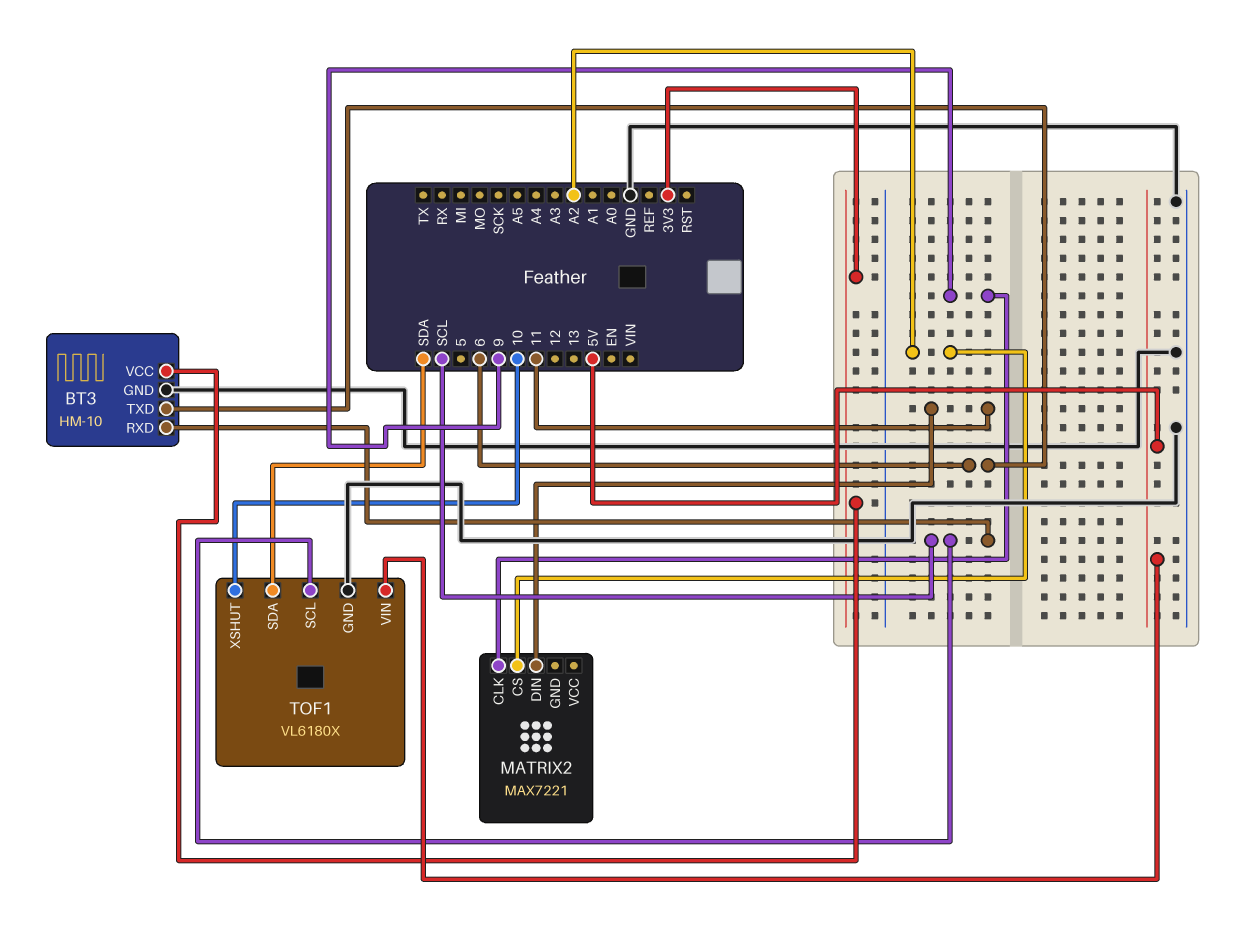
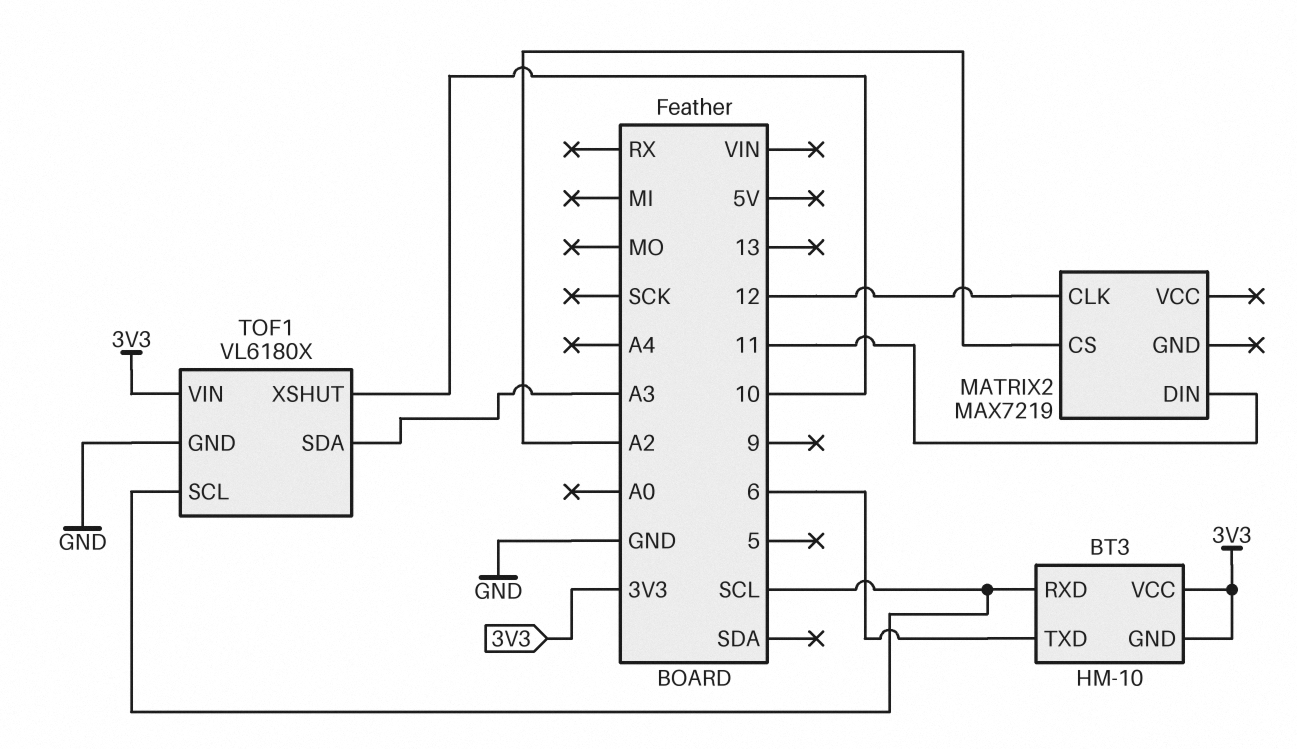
BT3 pin GND: GND -> 3V3
MATRIX2: MAX7221 -> MAX7219
MATRIX2 pin CLK: 9 -> 12
TOF1 pin SDA: SDA -> A3
TOF1 pin VIN: 5V -> 3V3

